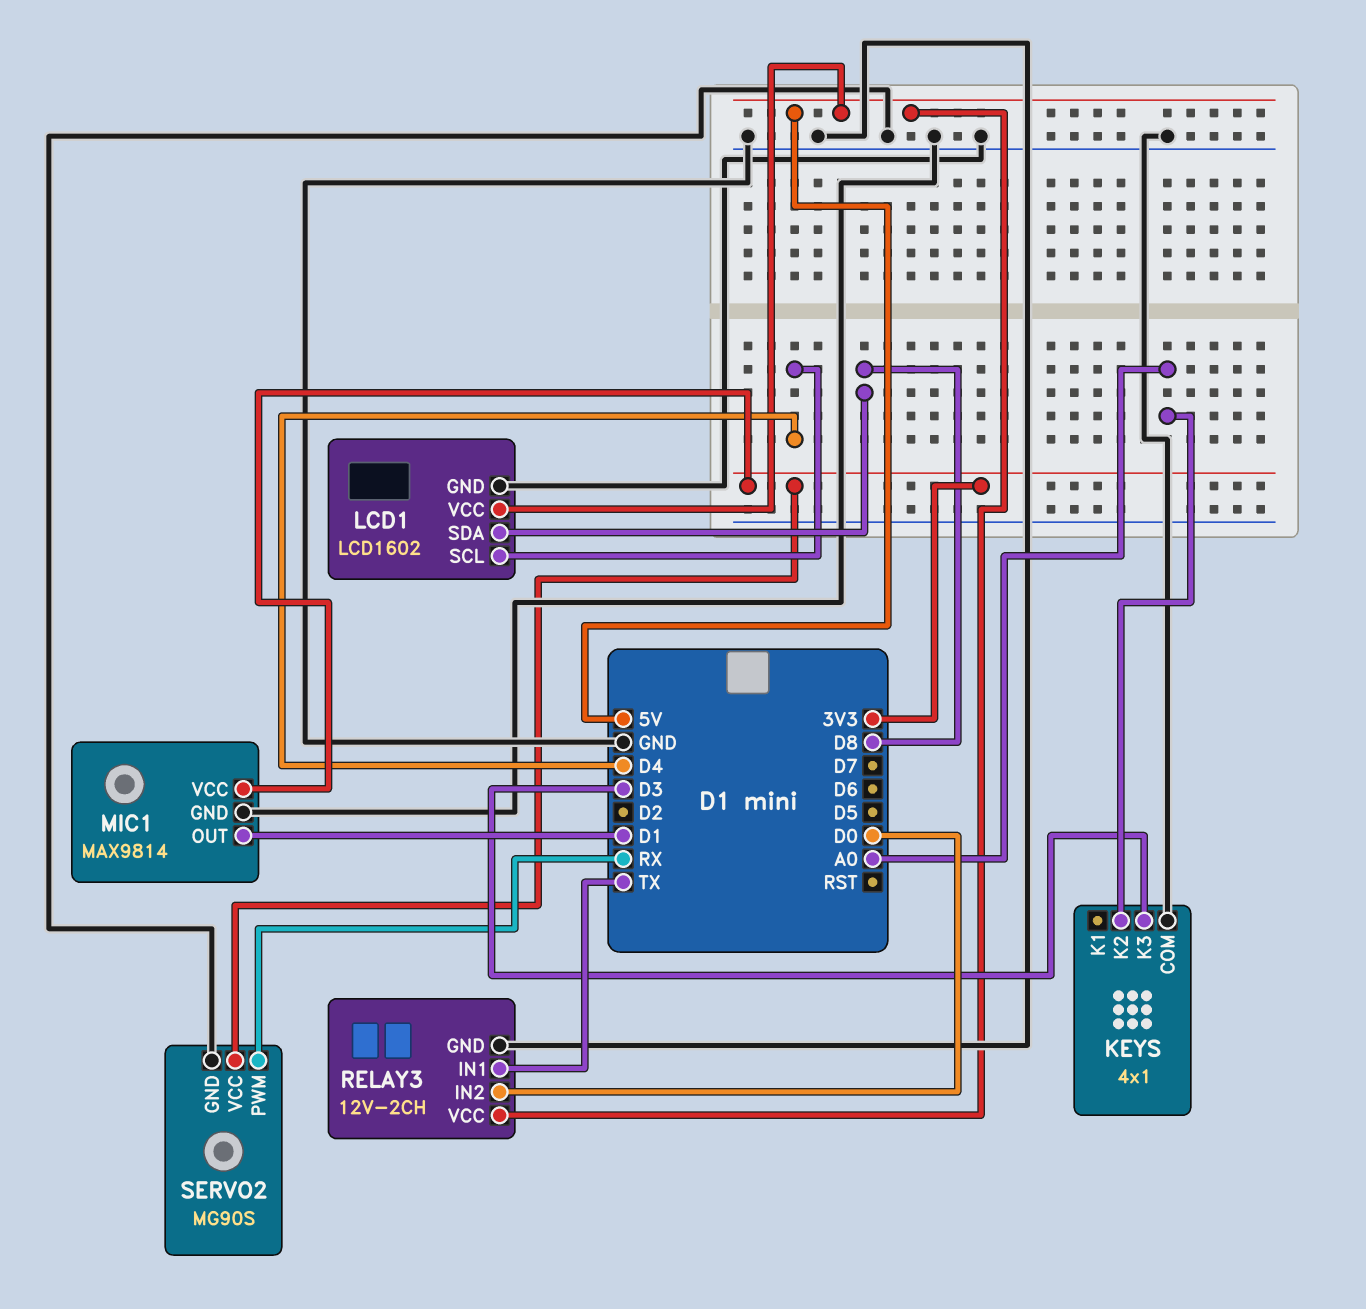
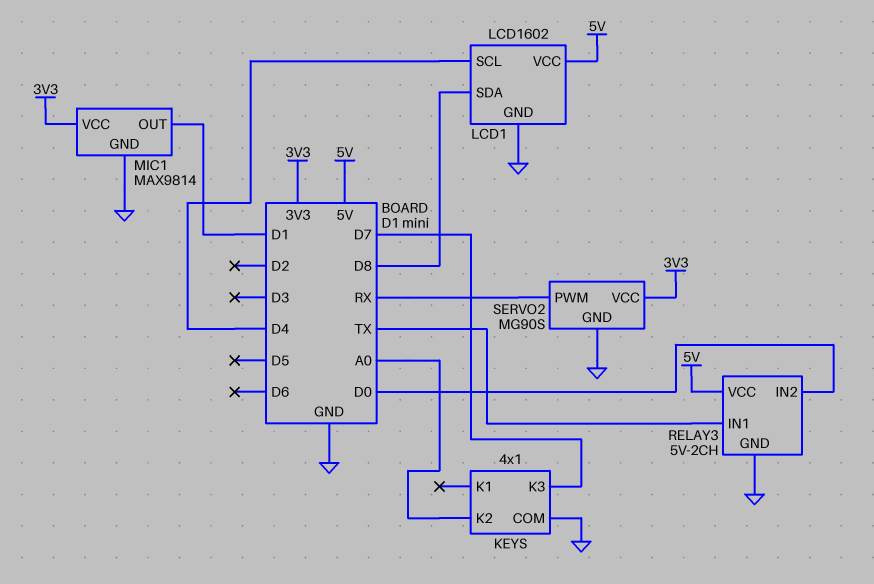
KEYS pin K3: D3 -> D7
RELAY3: 12V-2CH -> 5V-2CH

